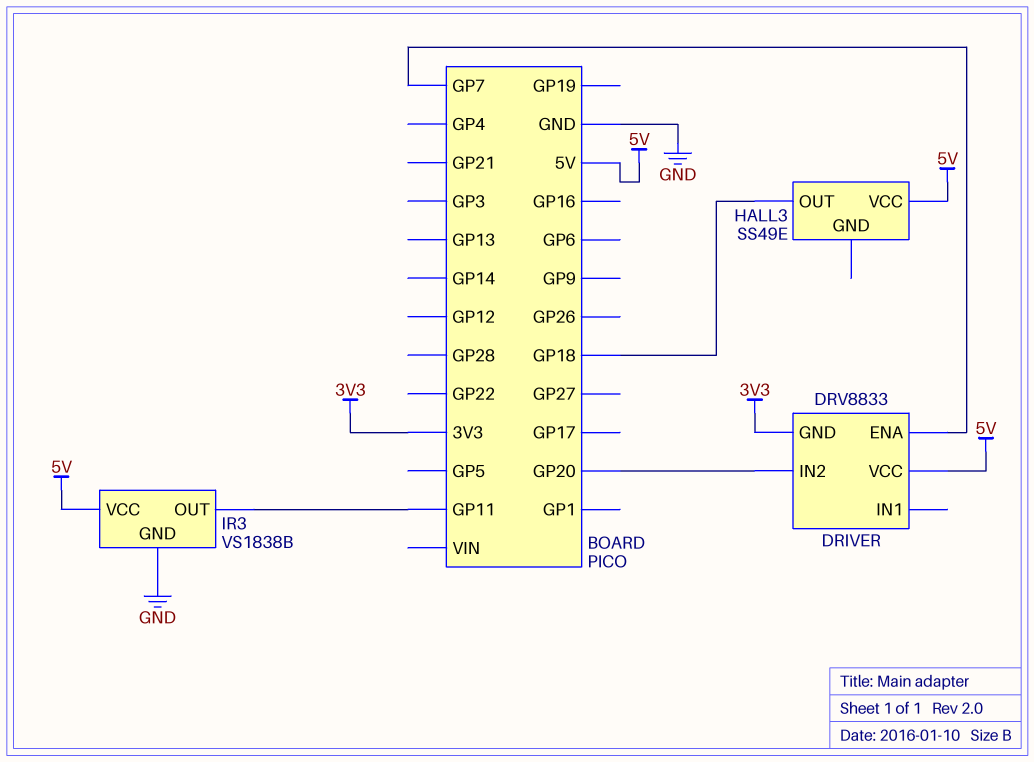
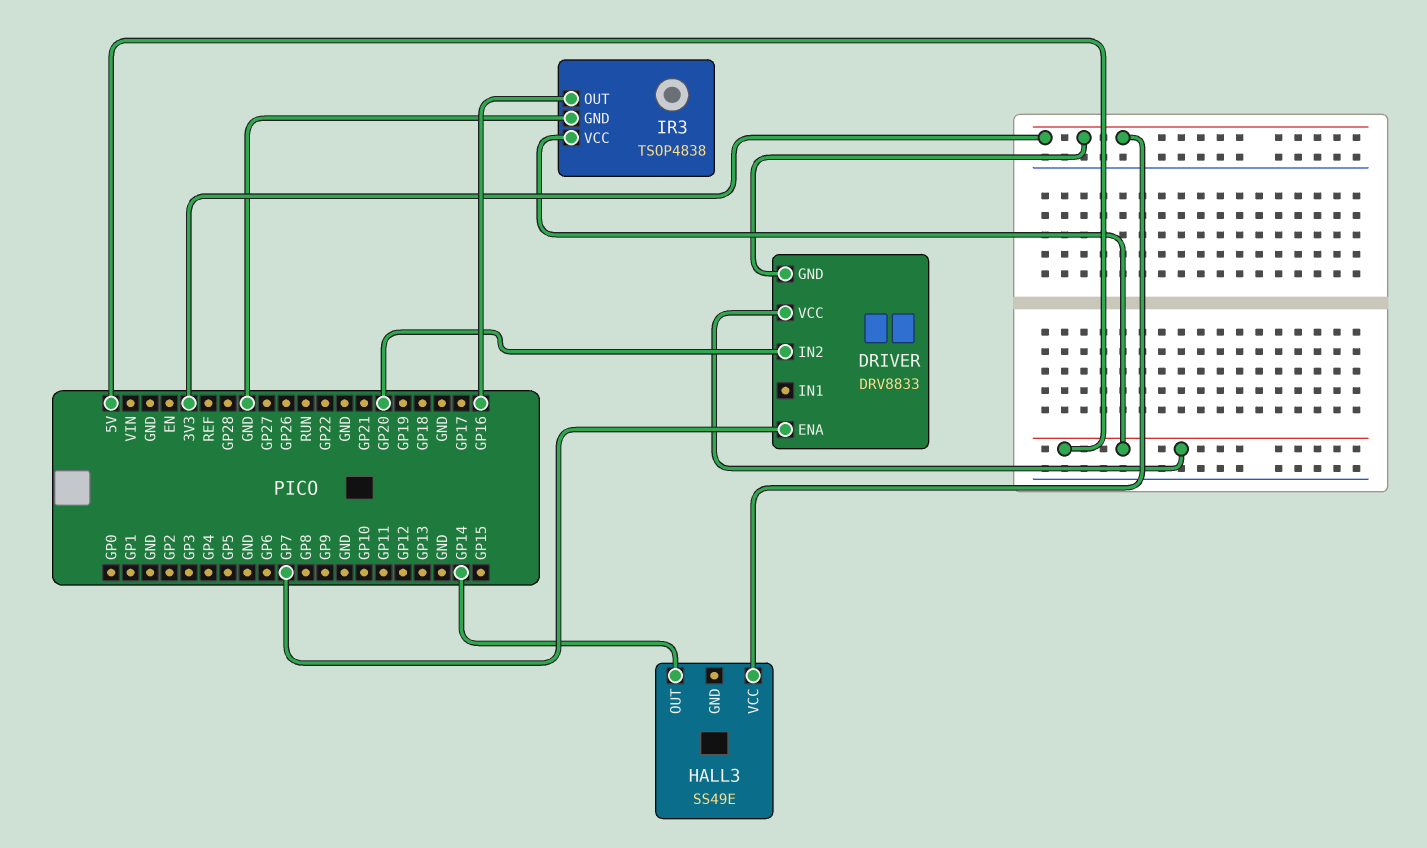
HALL3 pin OUT: GP18 -> GP14
HALL3 pin VCC: 5V -> 3V3
IR3: VS1838B -> TSOP4838
IR3 pin OUT: GP11 -> GP16

